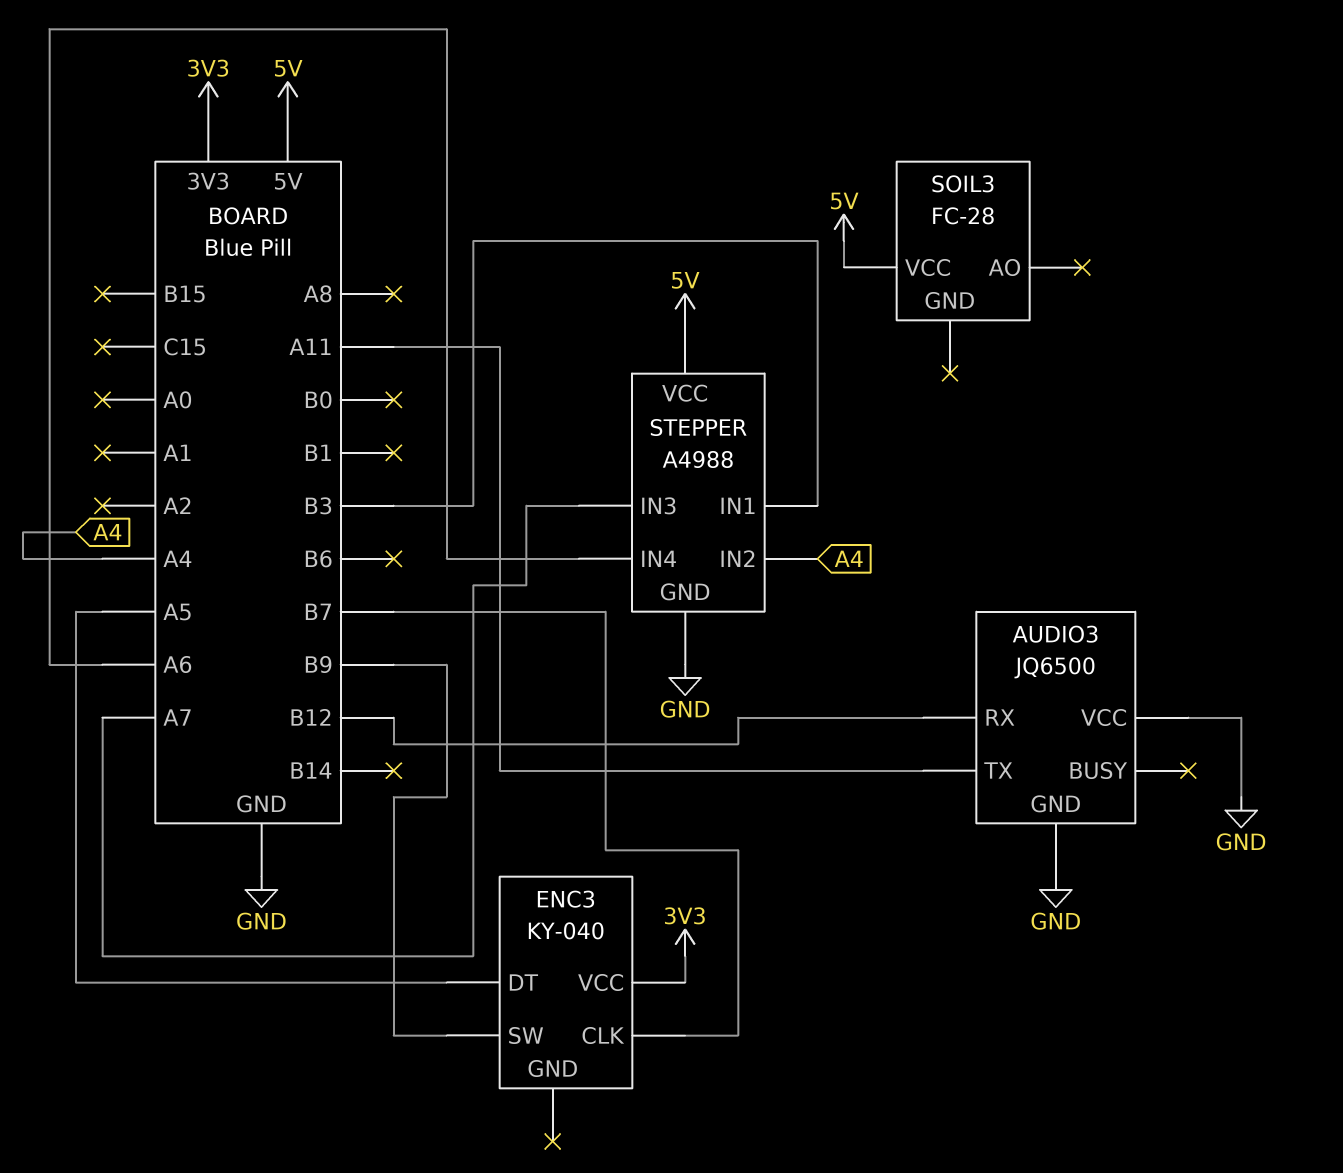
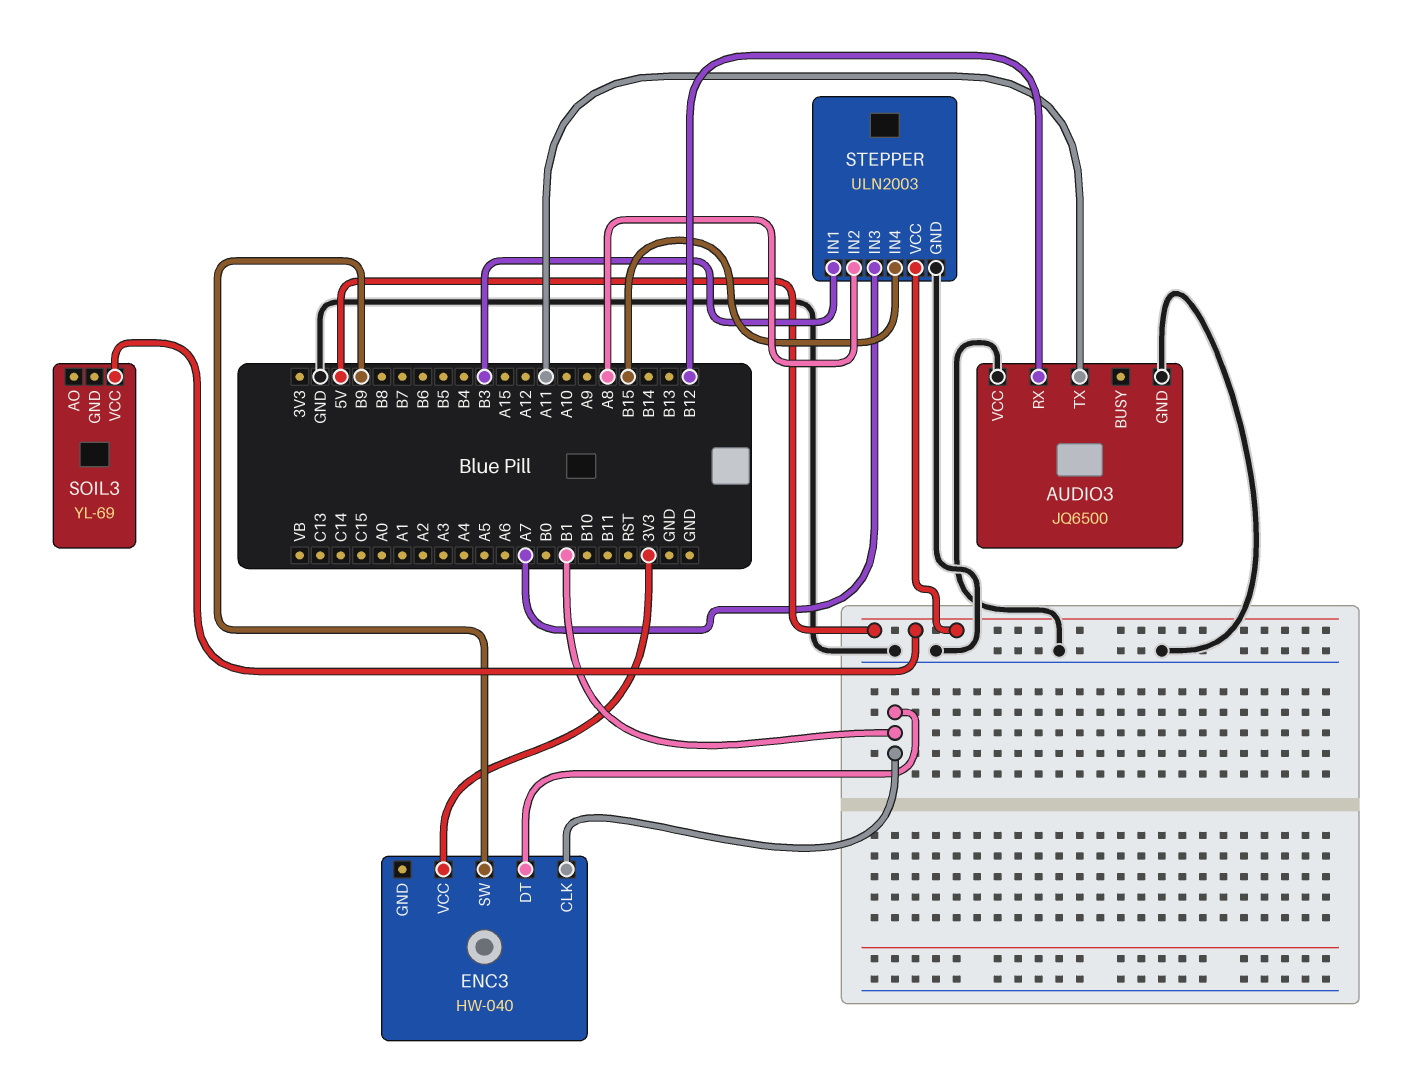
ENC3: KY-040 -> HW-040
ENC3 pin CLK: B7 -> B1
ENC3 pin DT: A5 -> B1
SOIL3: FC-28 -> YL-69
STEPPER: A4988 -> ULN2003
STEPPER pin IN2: A4 -> A8
STEPPER pin IN4: A6 -> B15

